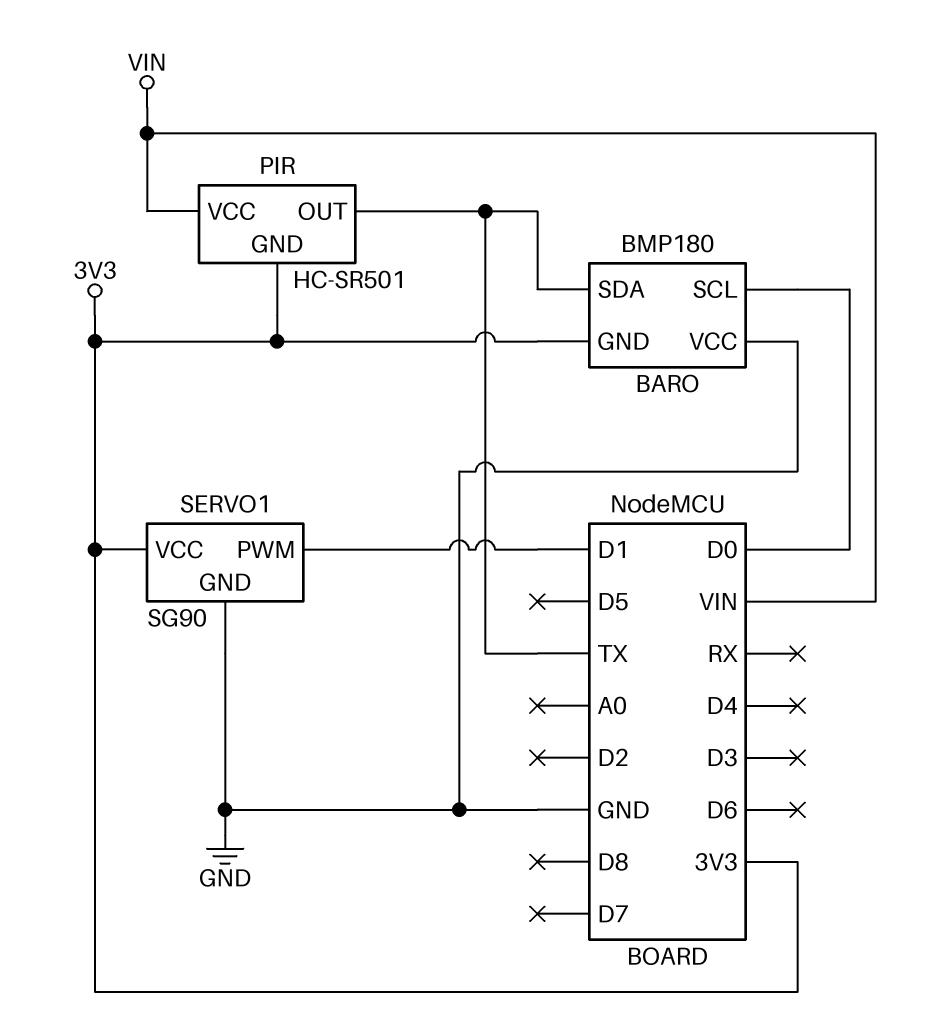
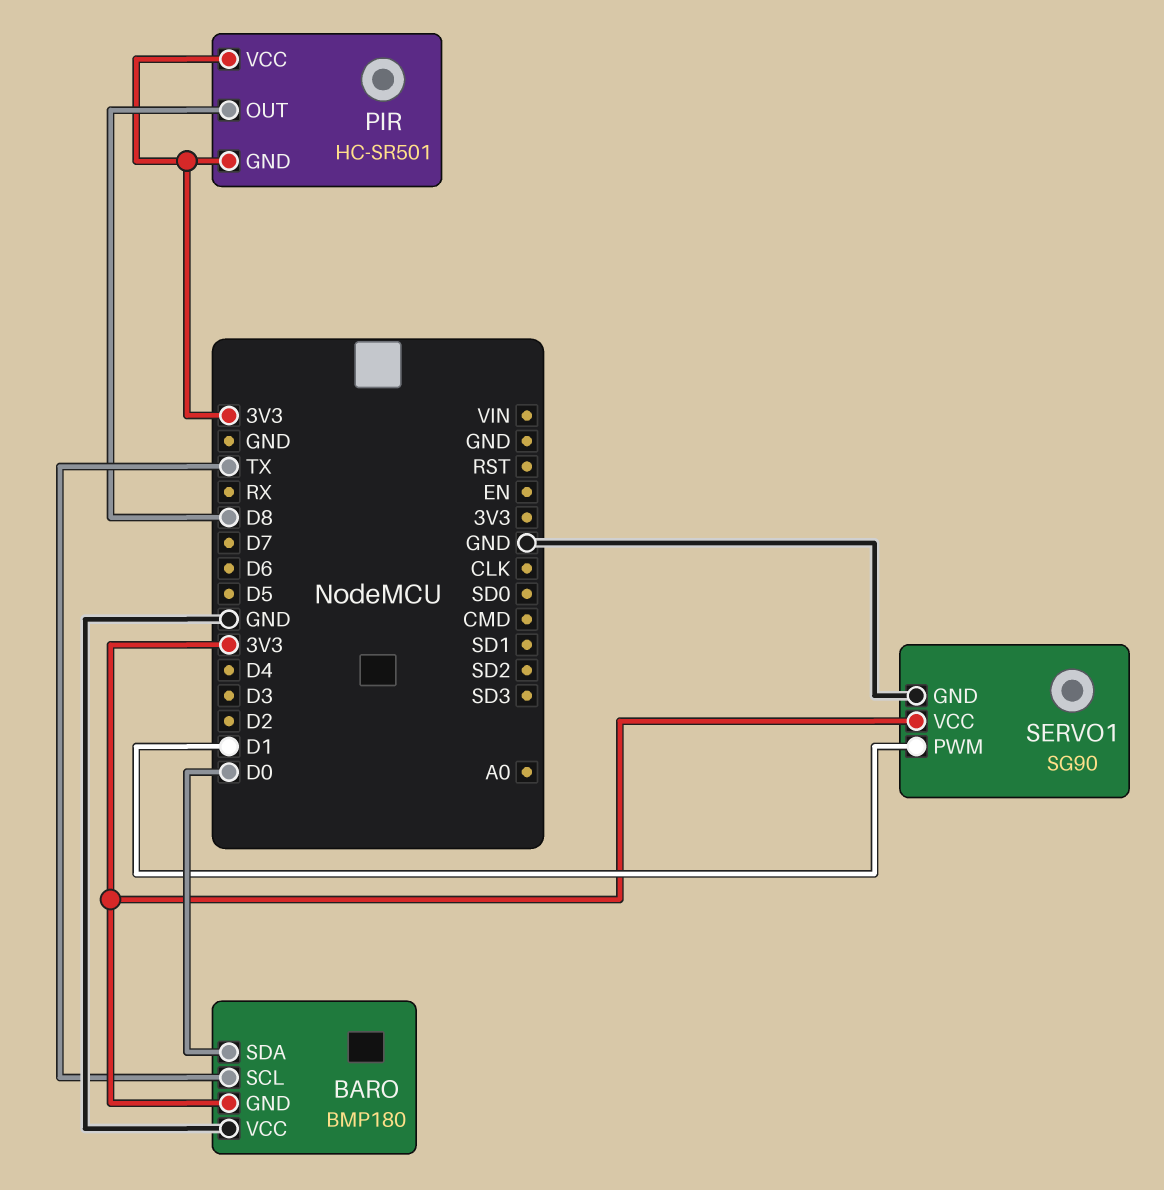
BARO pin SCL: D0 -> TX
BARO pin SDA: TX -> D0
PIR pin OUT: TX -> D8
PIR pin VCC: VIN -> 3V3

